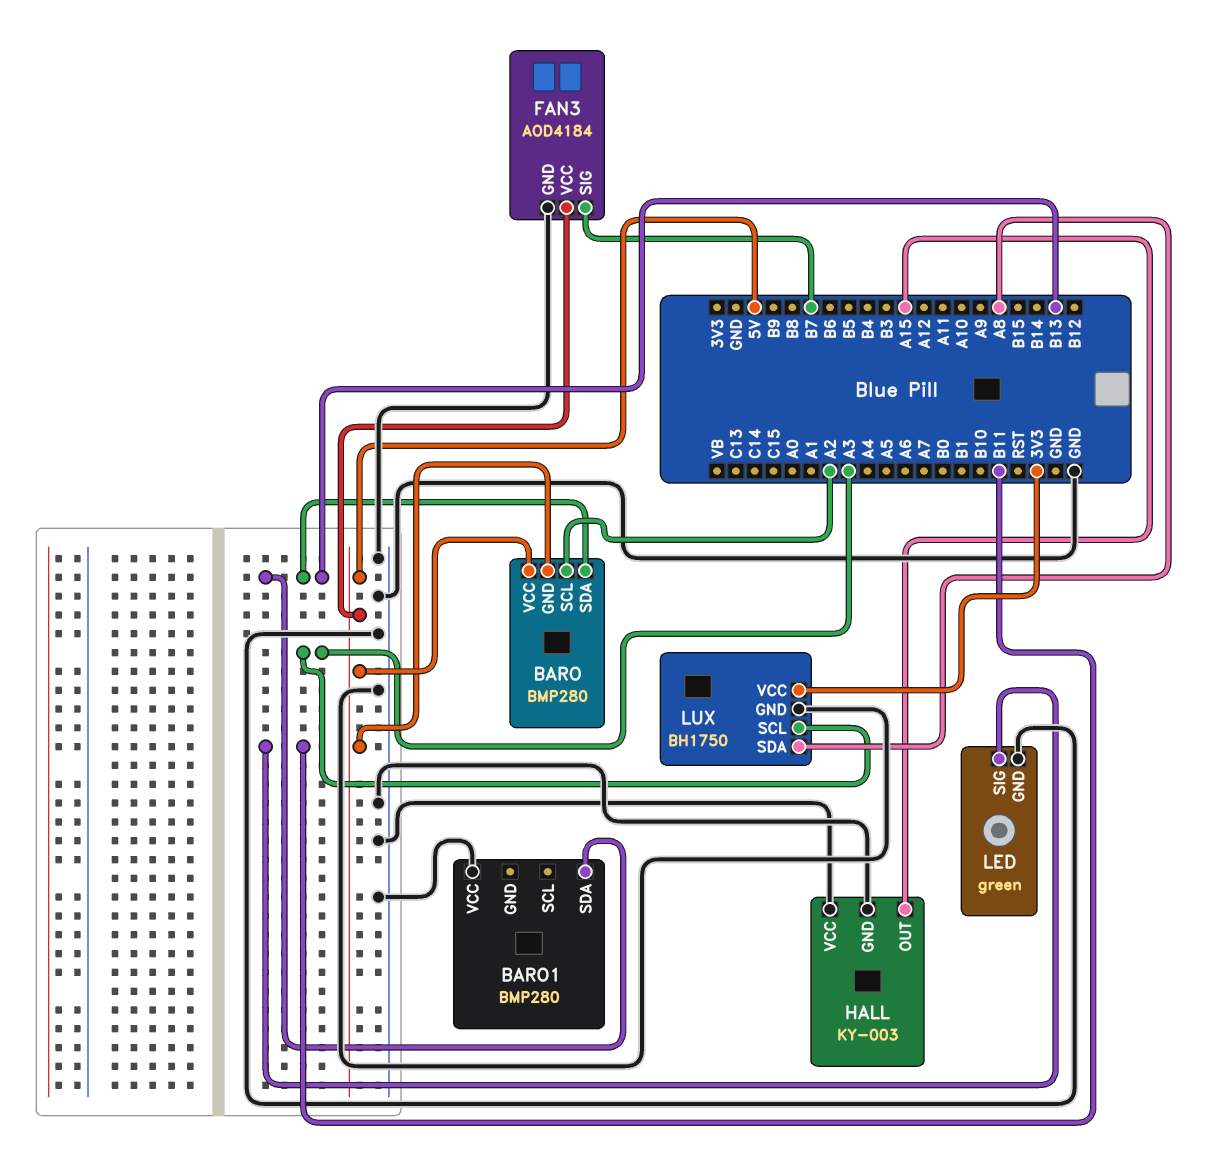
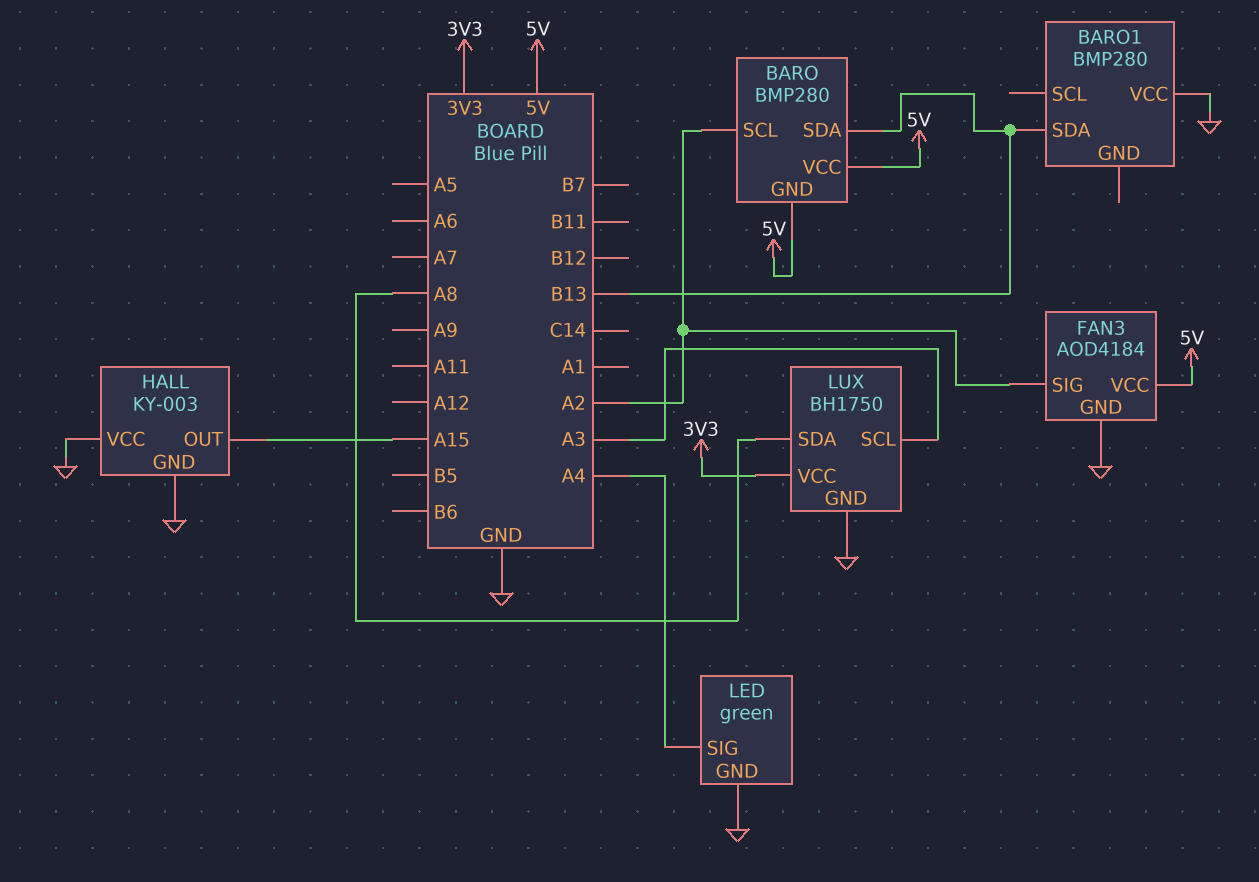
FAN3 pin SIG: B7 -> A2
LED pin SIG: B11 -> A4

